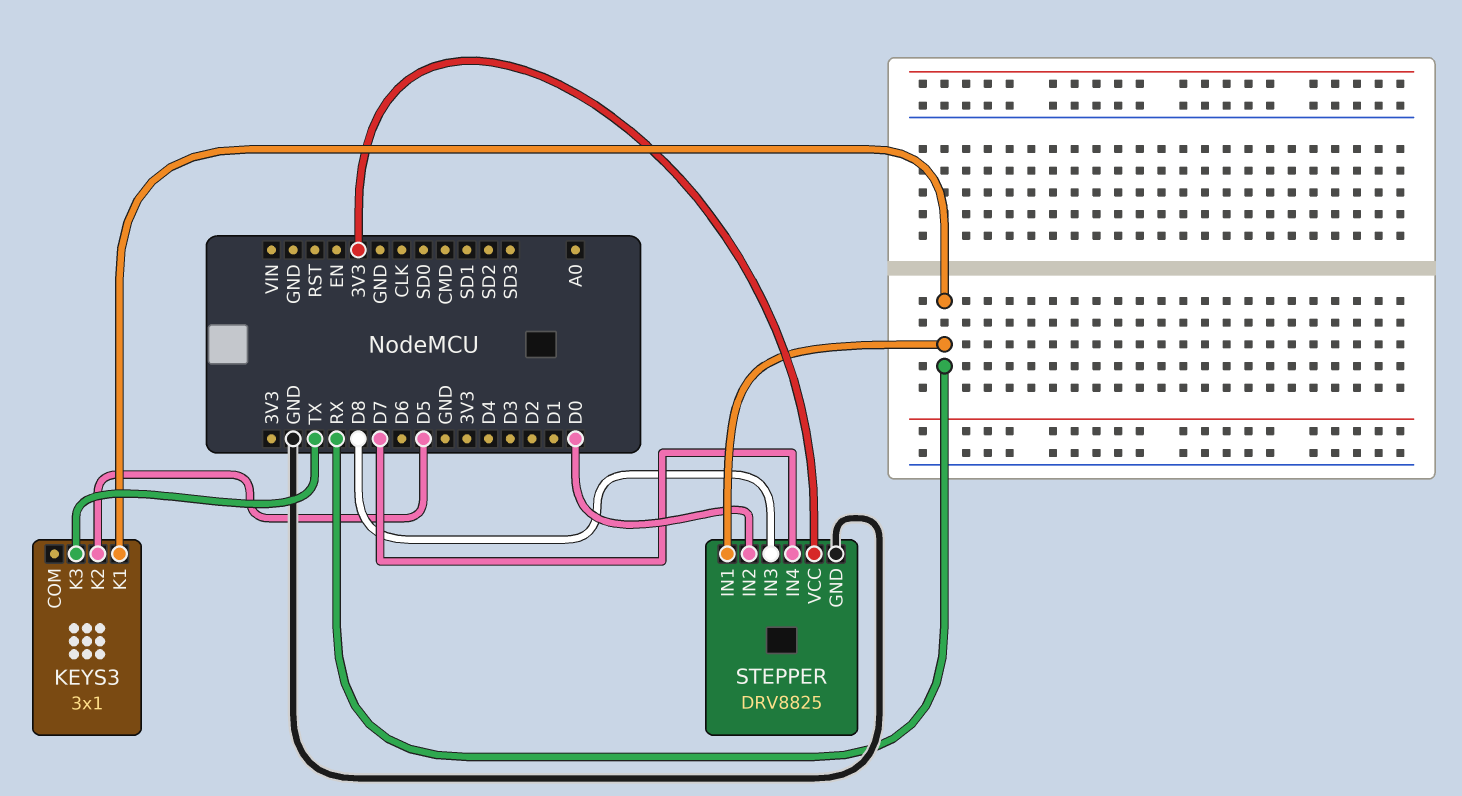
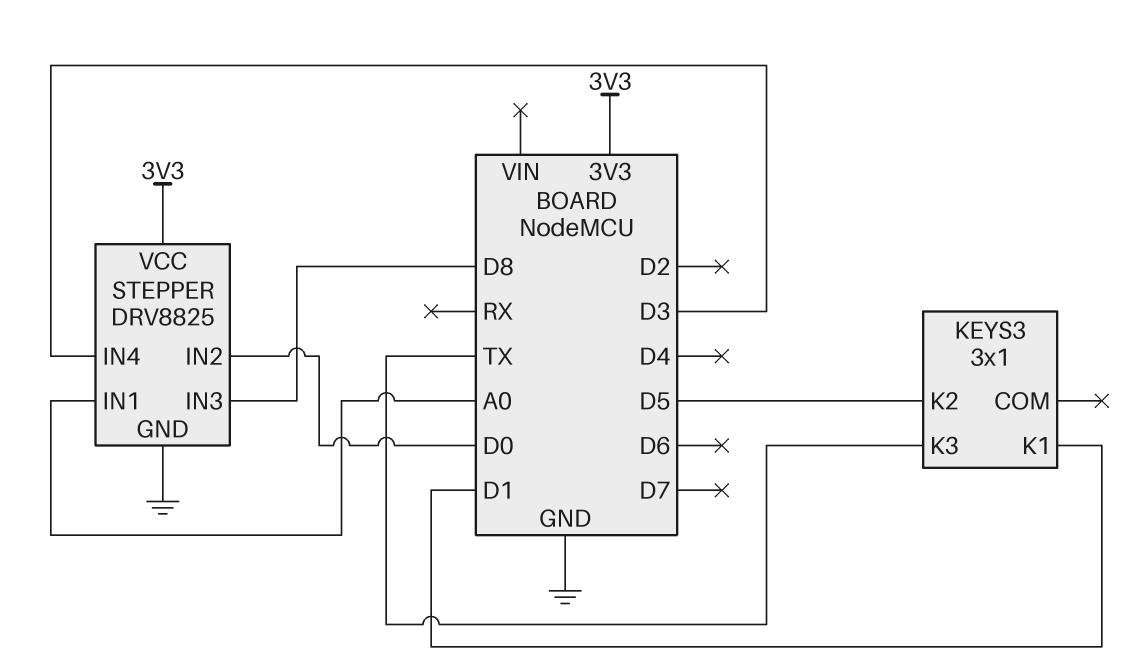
KEYS3 pin K1: RX -> D1
STEPPER pin IN1: RX -> A0
STEPPER pin IN4: D7 -> D3

